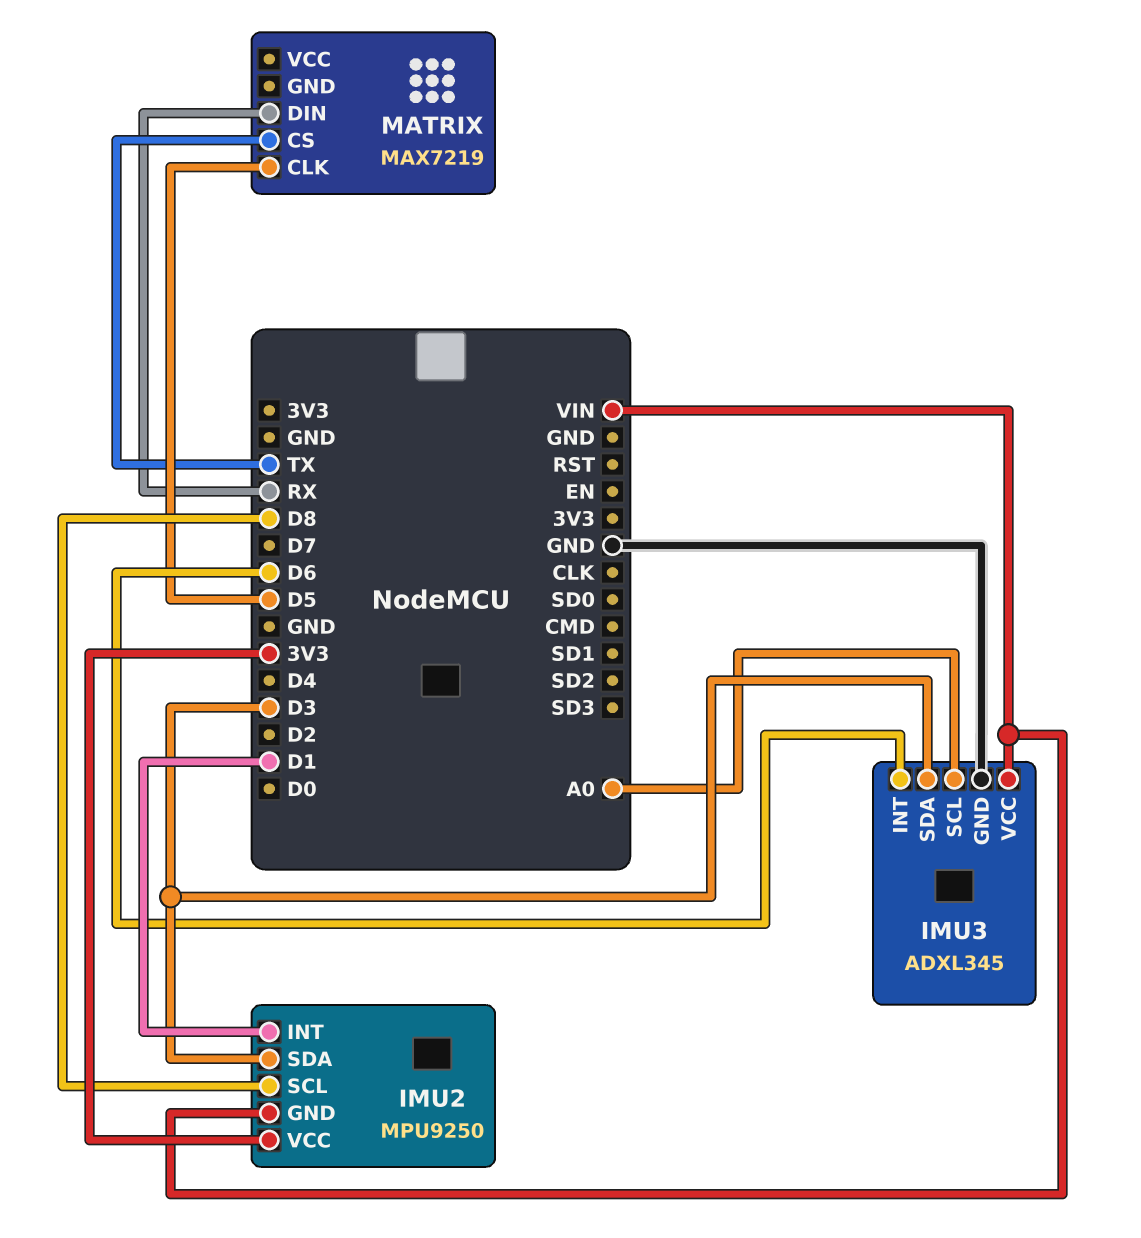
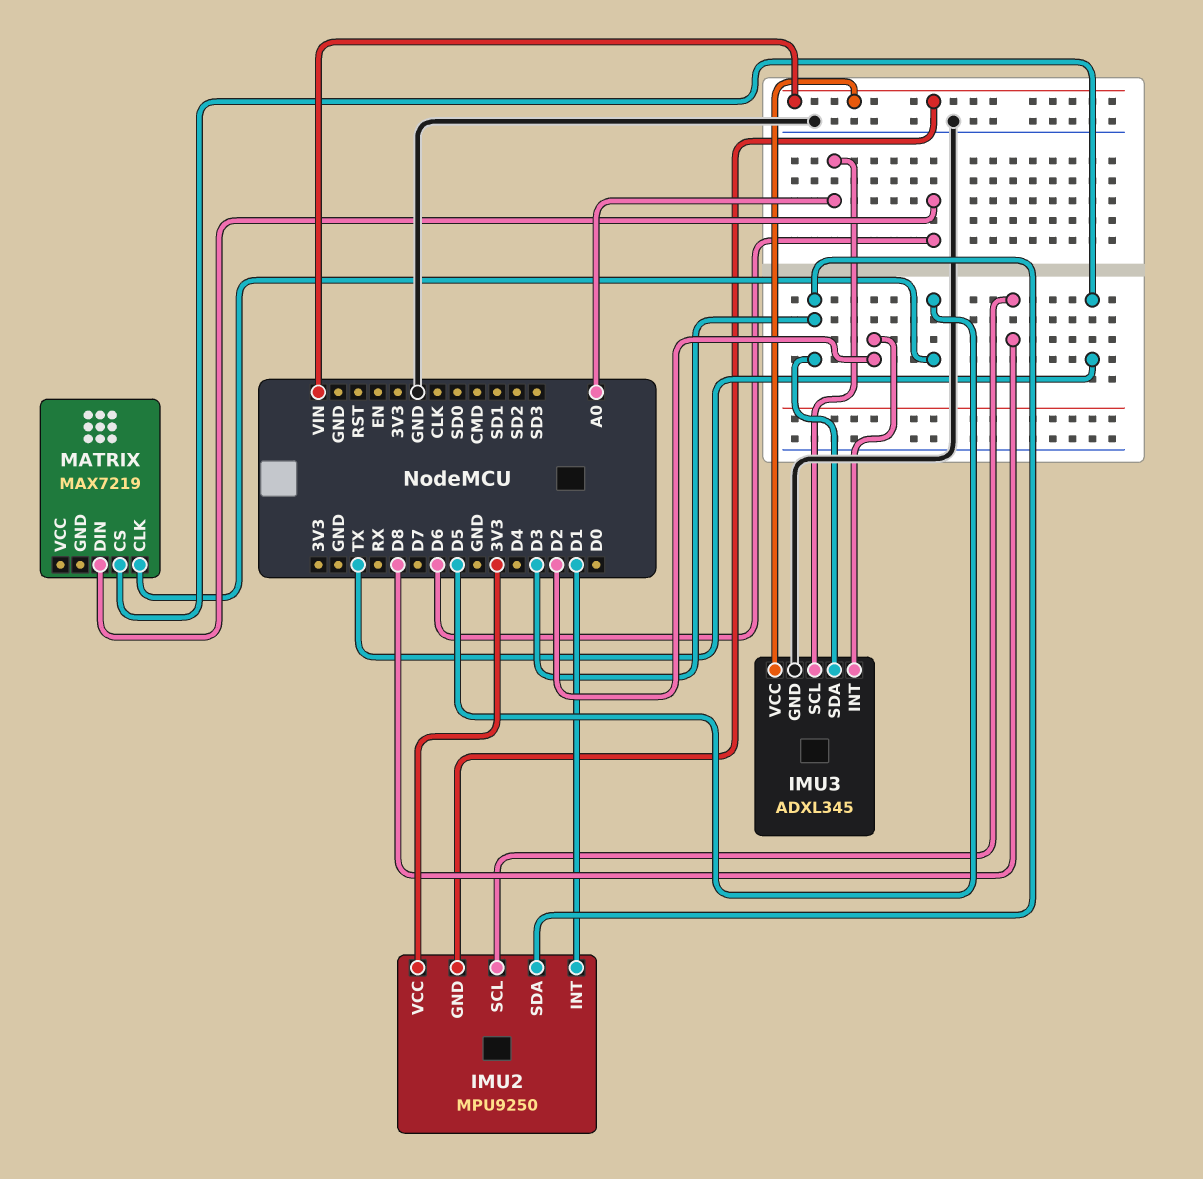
IMU3 pin INT: D6 -> D2
MATRIX pin DIN: RX -> D6

